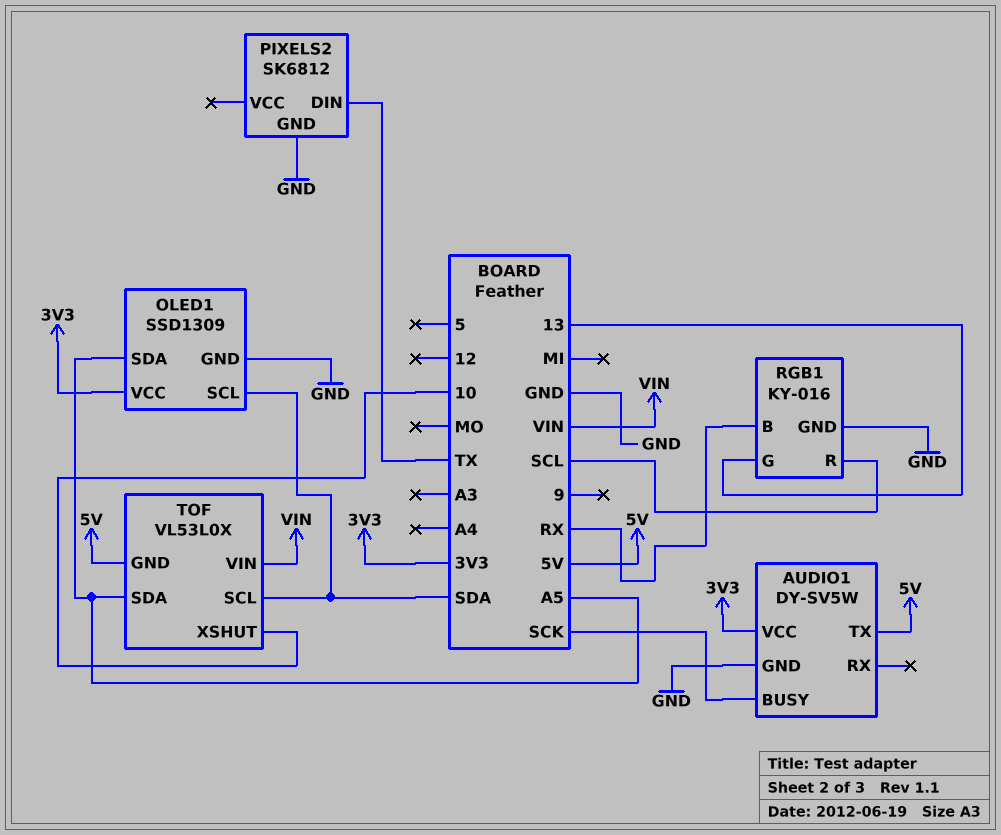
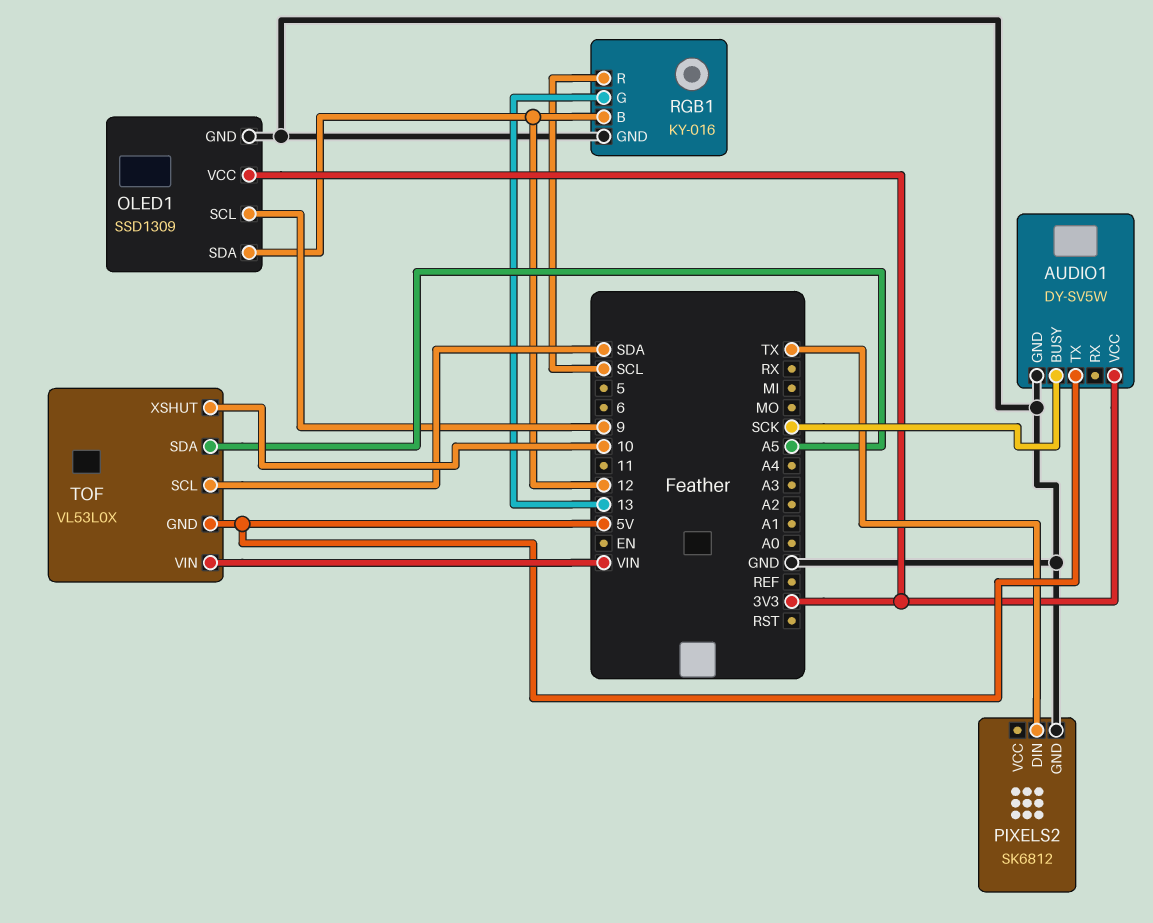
OLED1 pin SCL: SDA -> 9
OLED1 pin SDA: A5 -> 12
RGB1 pin B: RX -> 12

